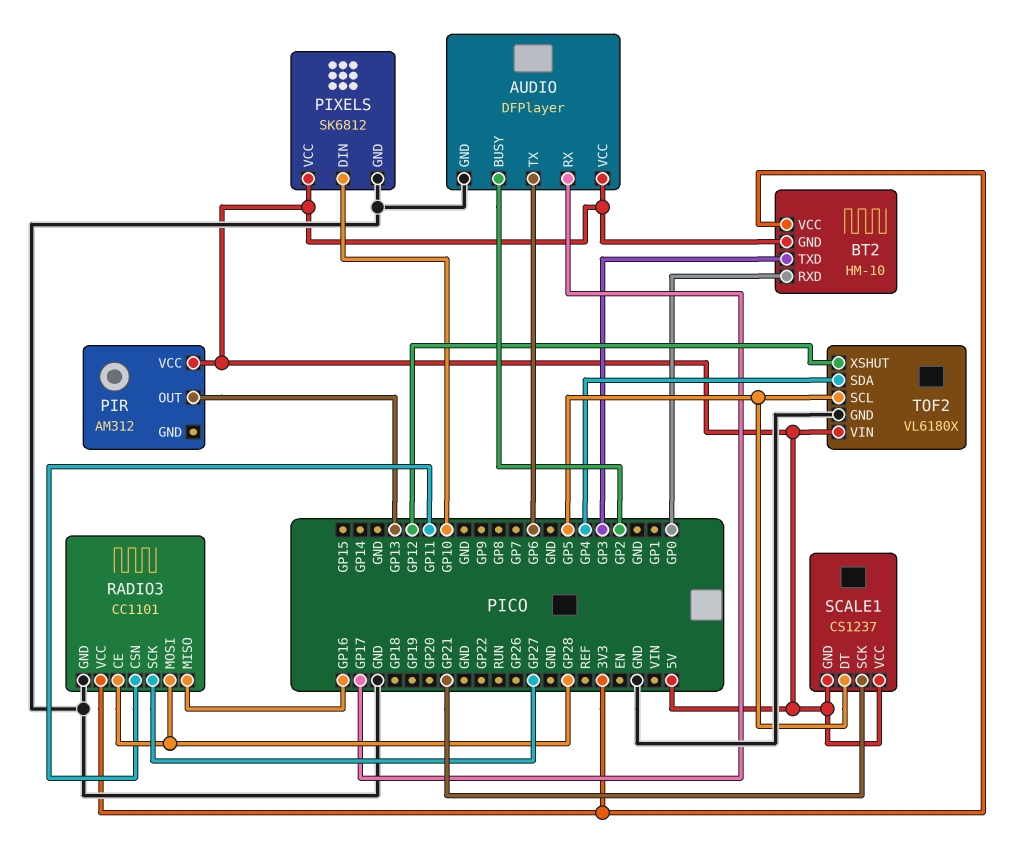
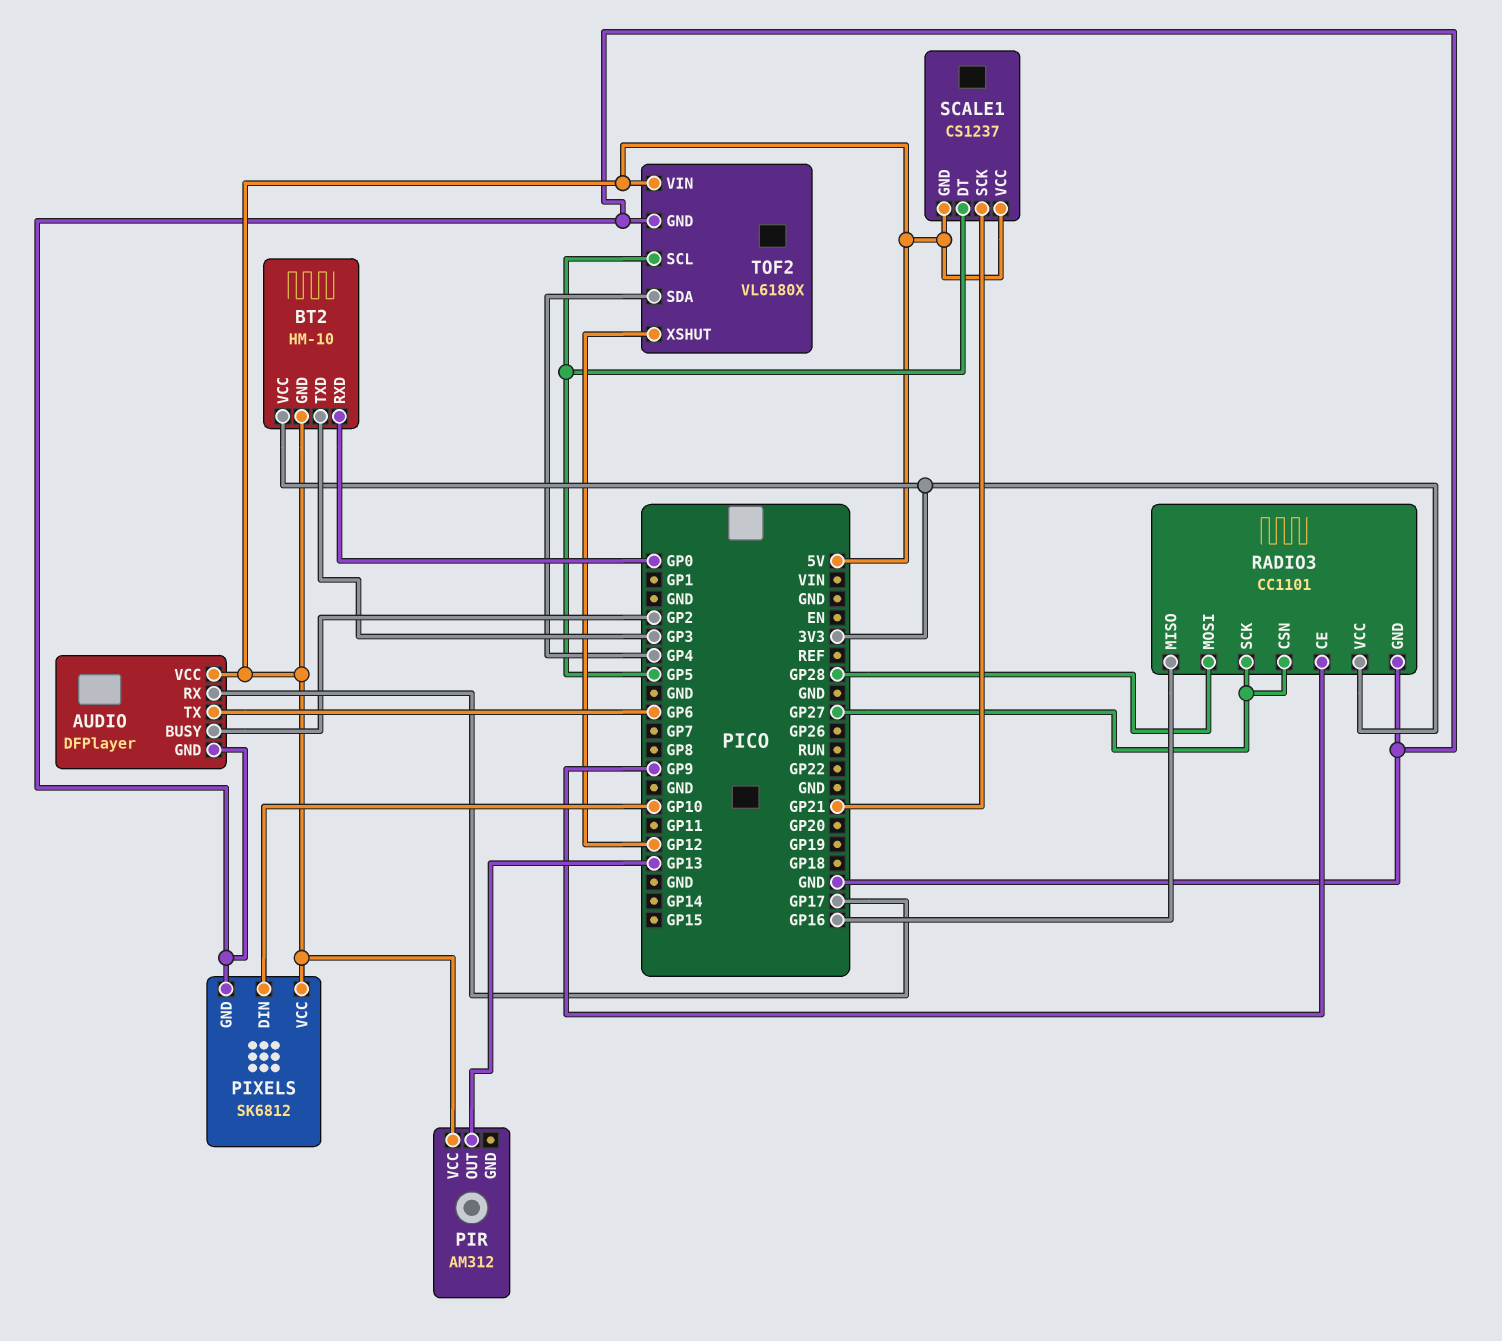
RADIO3 pin CE: GP28 -> GP9
RADIO3 pin CSN: GP11 -> GP27

